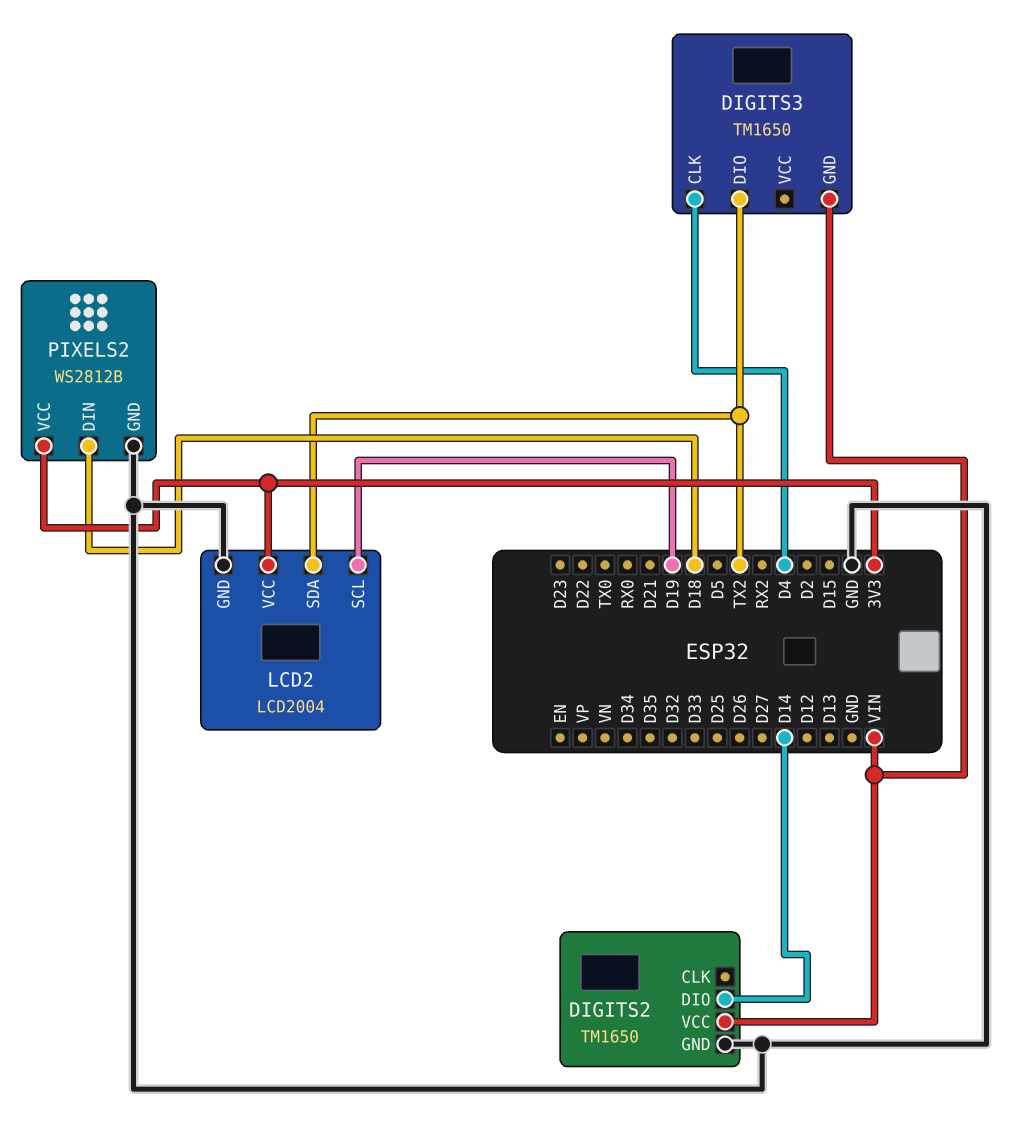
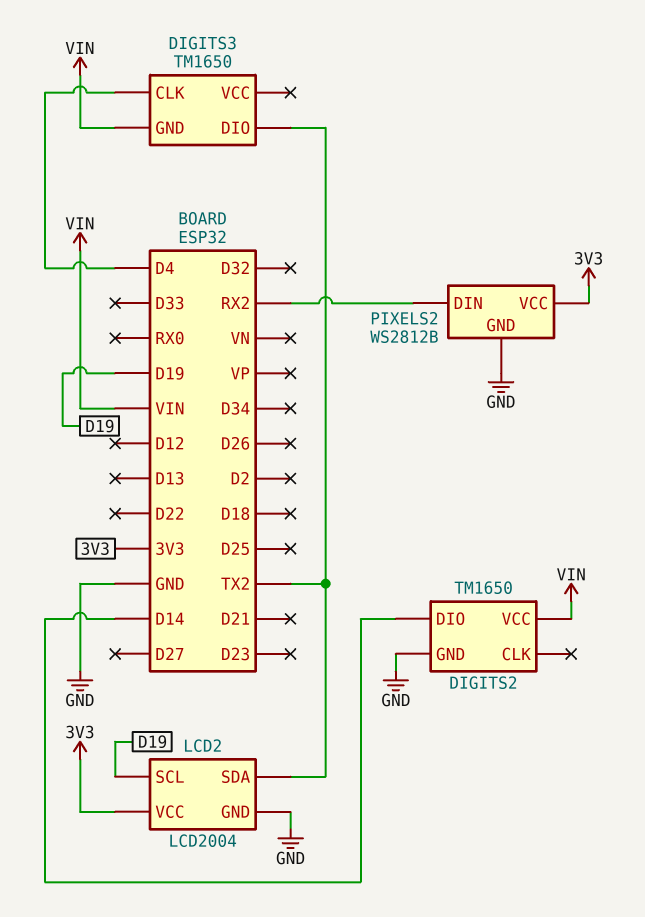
PIXELS2 pin DIN: D18 -> RX2

